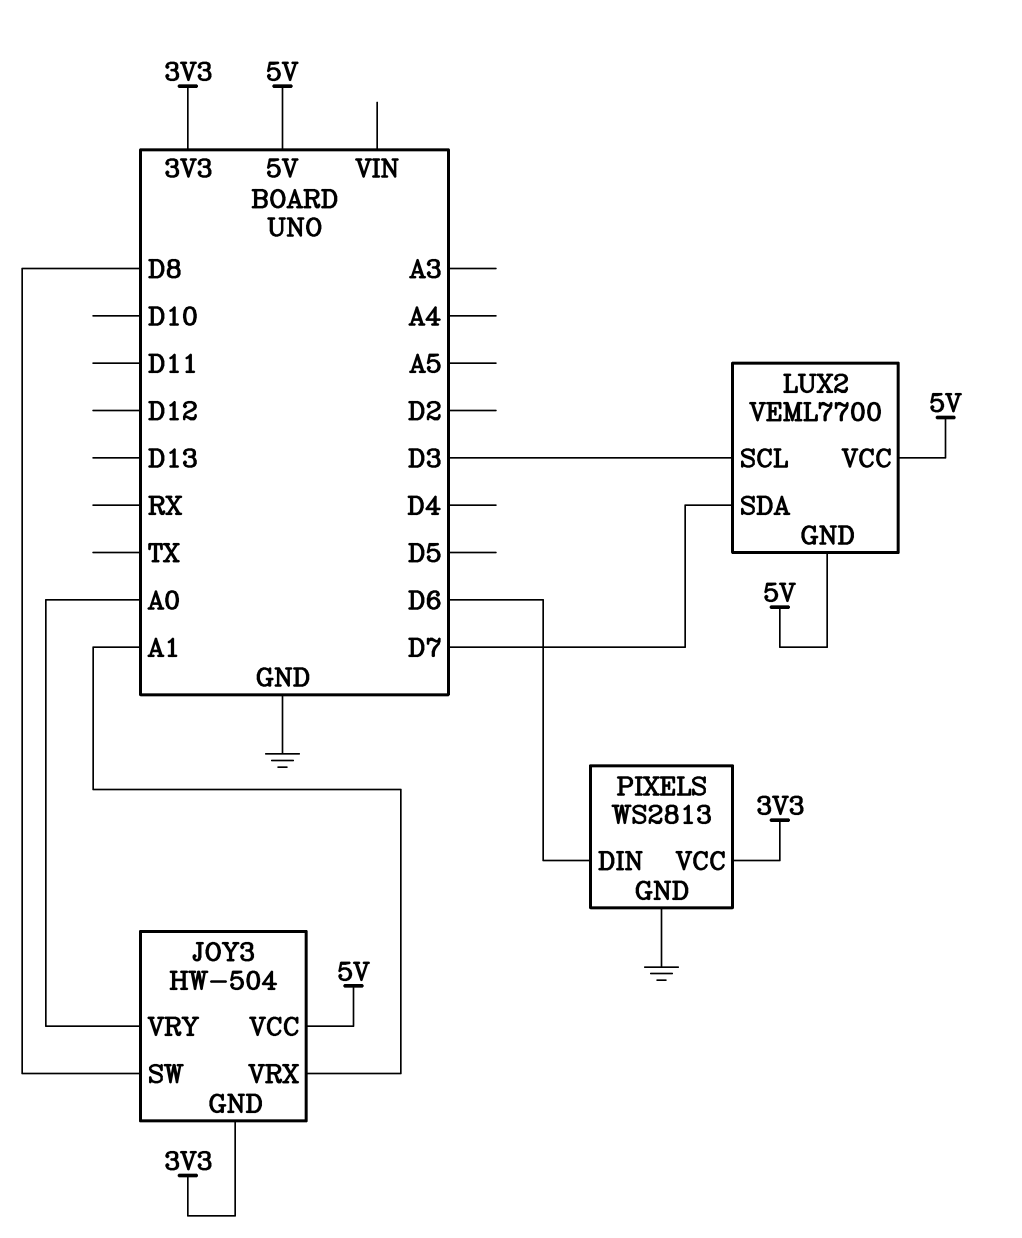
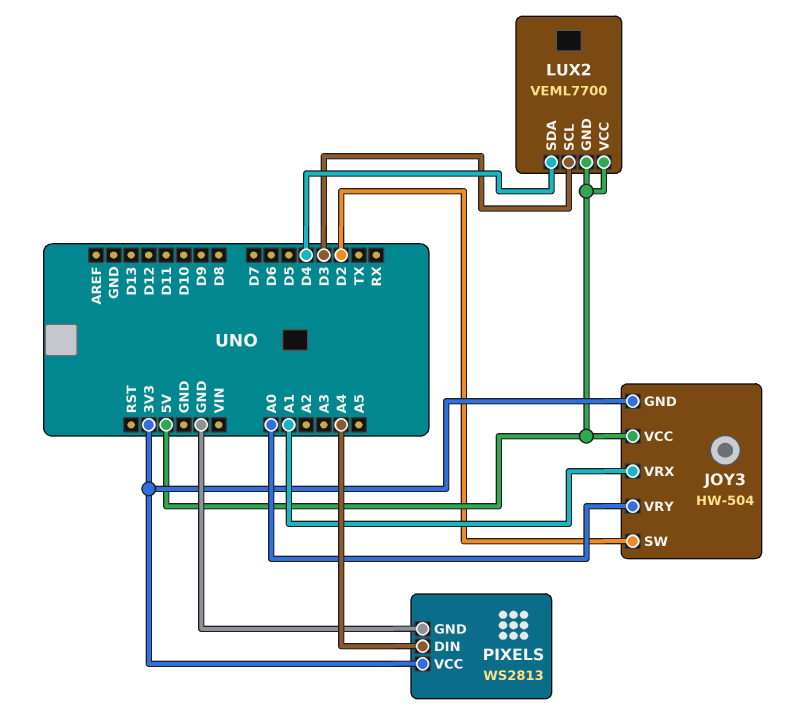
JOY3 pin SW: D8 -> D2
LUX2 pin SDA: D7 -> D4
PIXELS pin DIN: D6 -> A4

